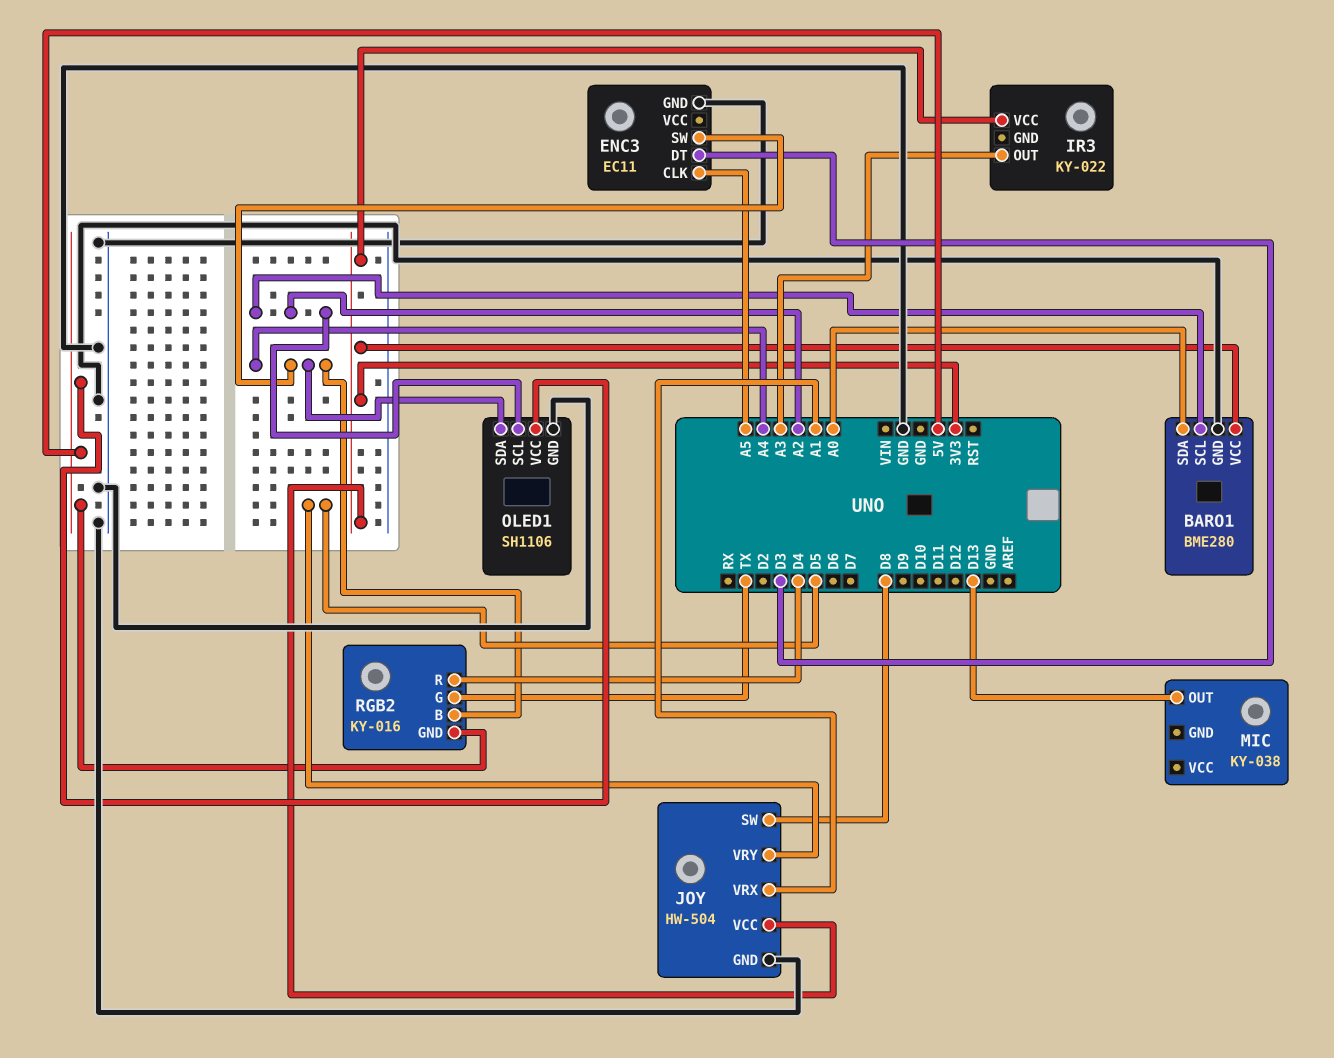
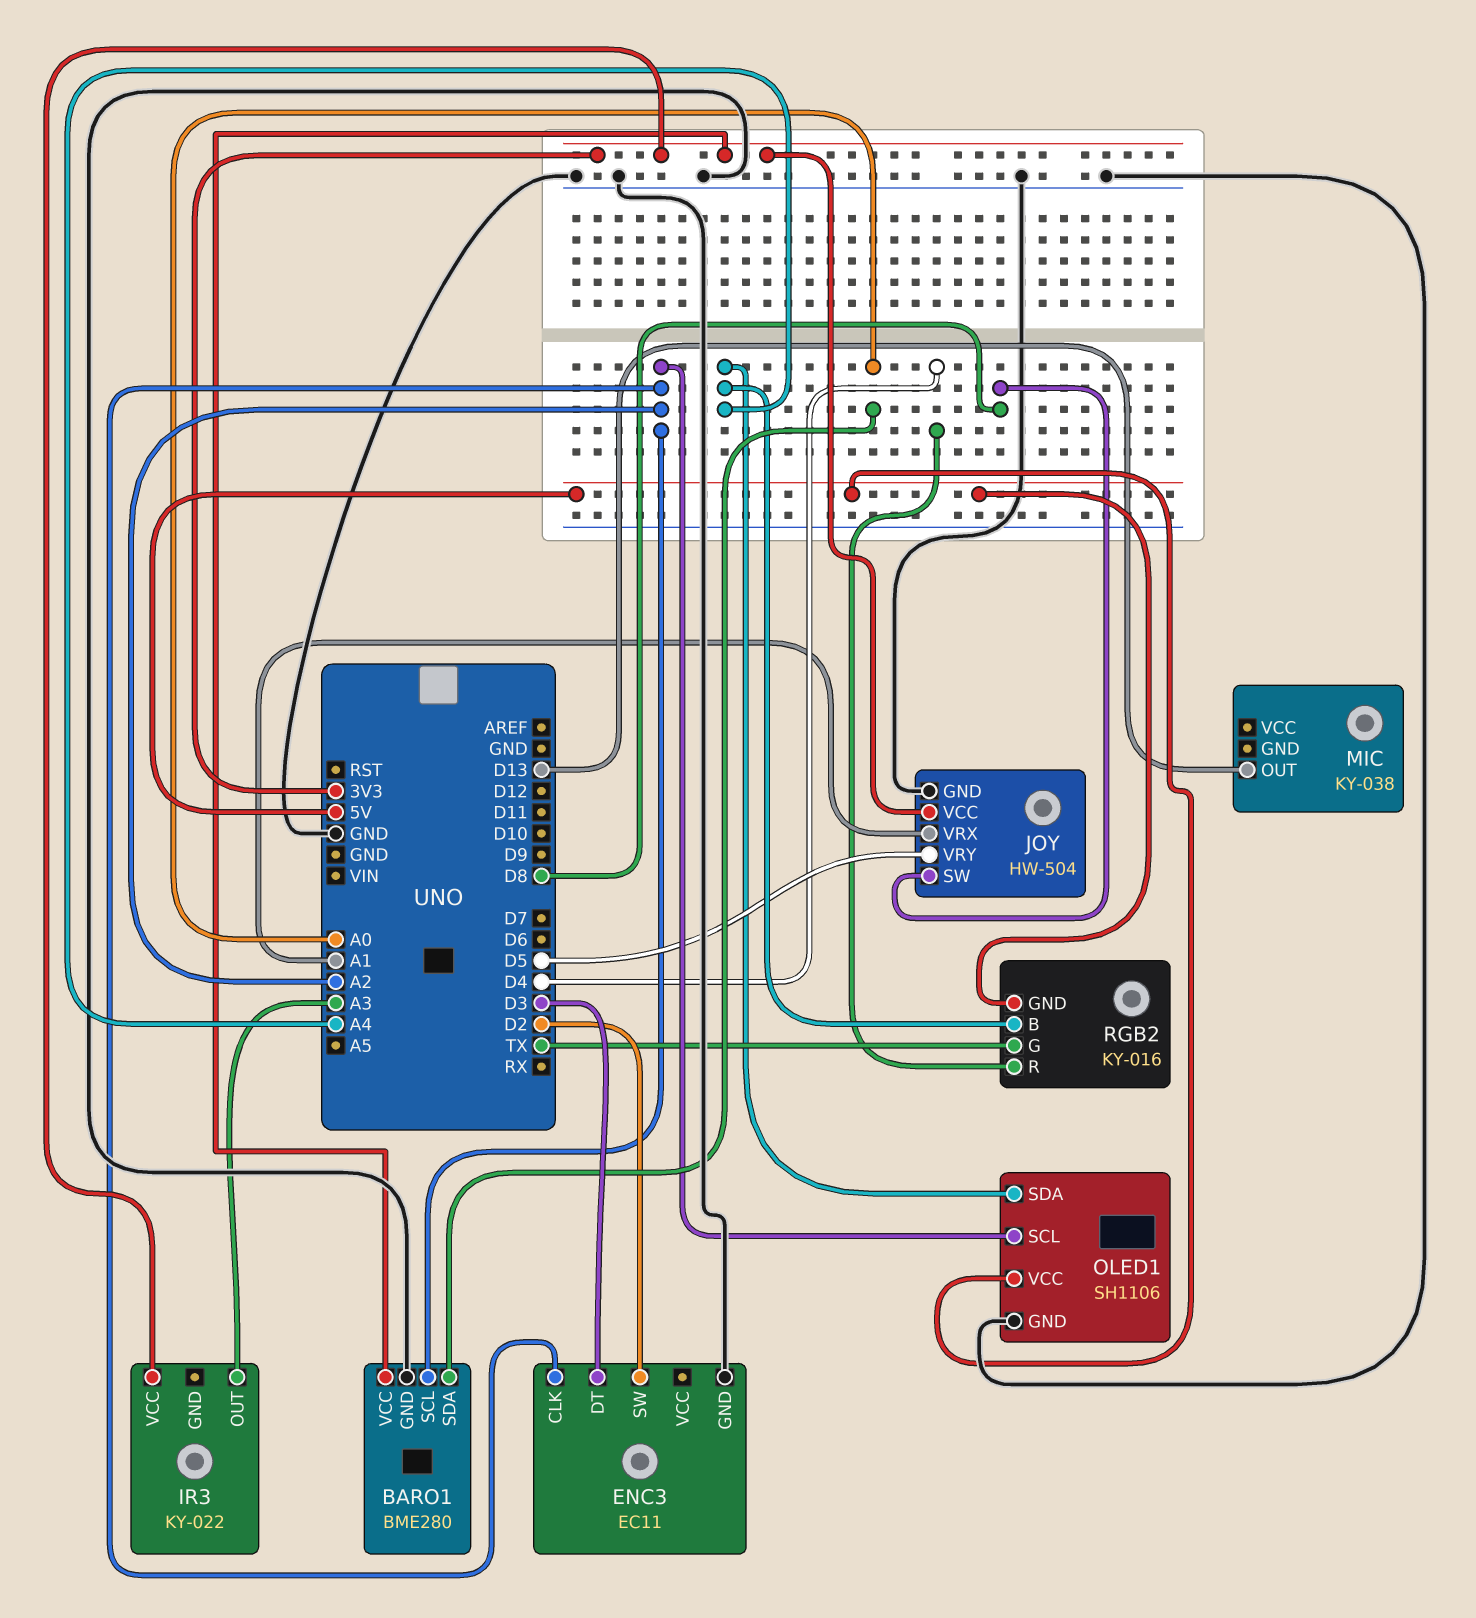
ENC3 pin CLK: A5 -> A2
ENC3 pin SW: A4 -> D2

